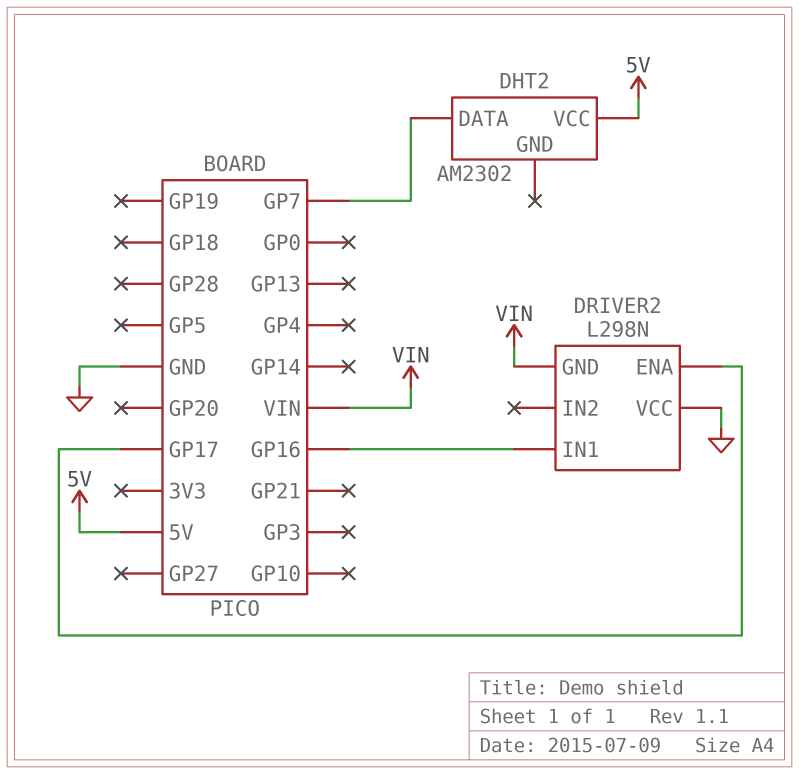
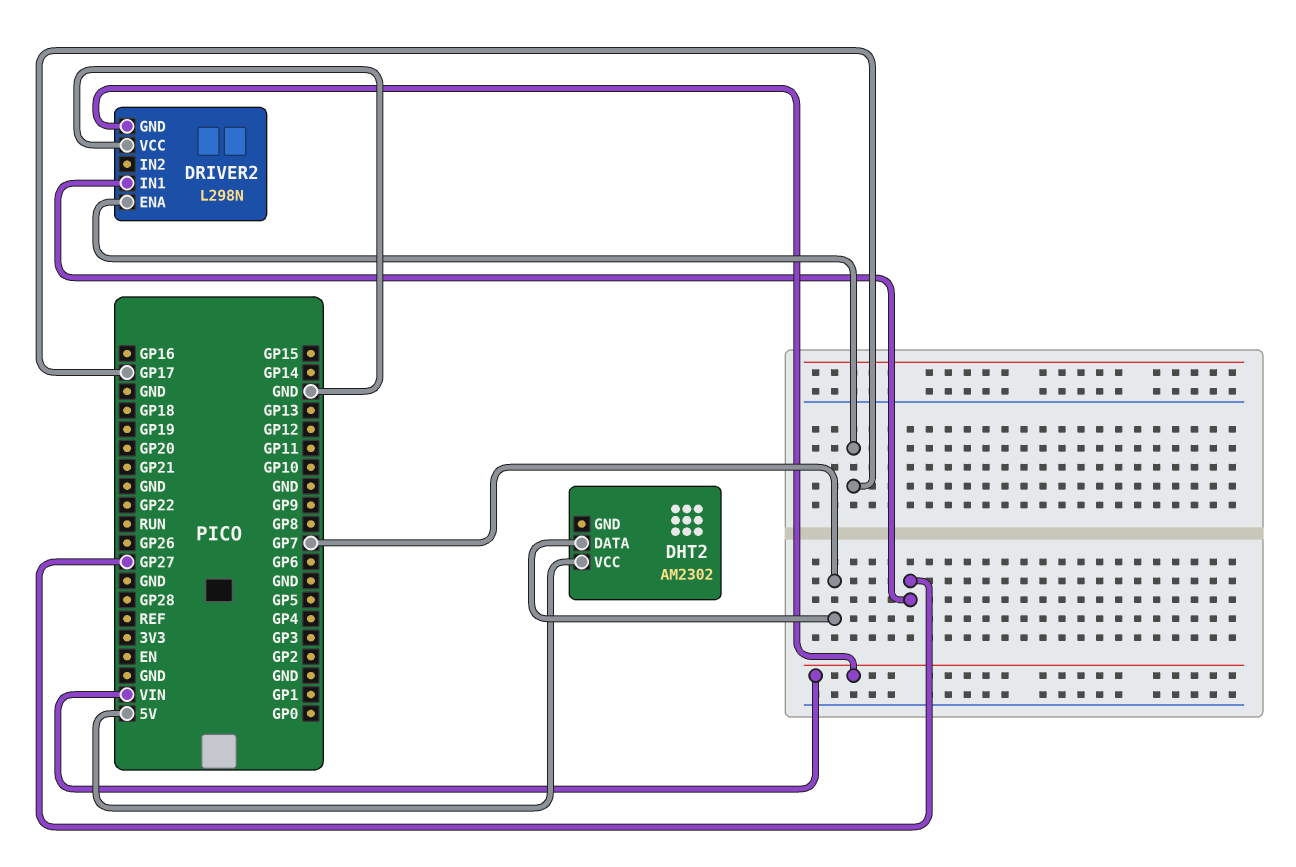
DRIVER2 pin IN1: GP16 -> GP27

